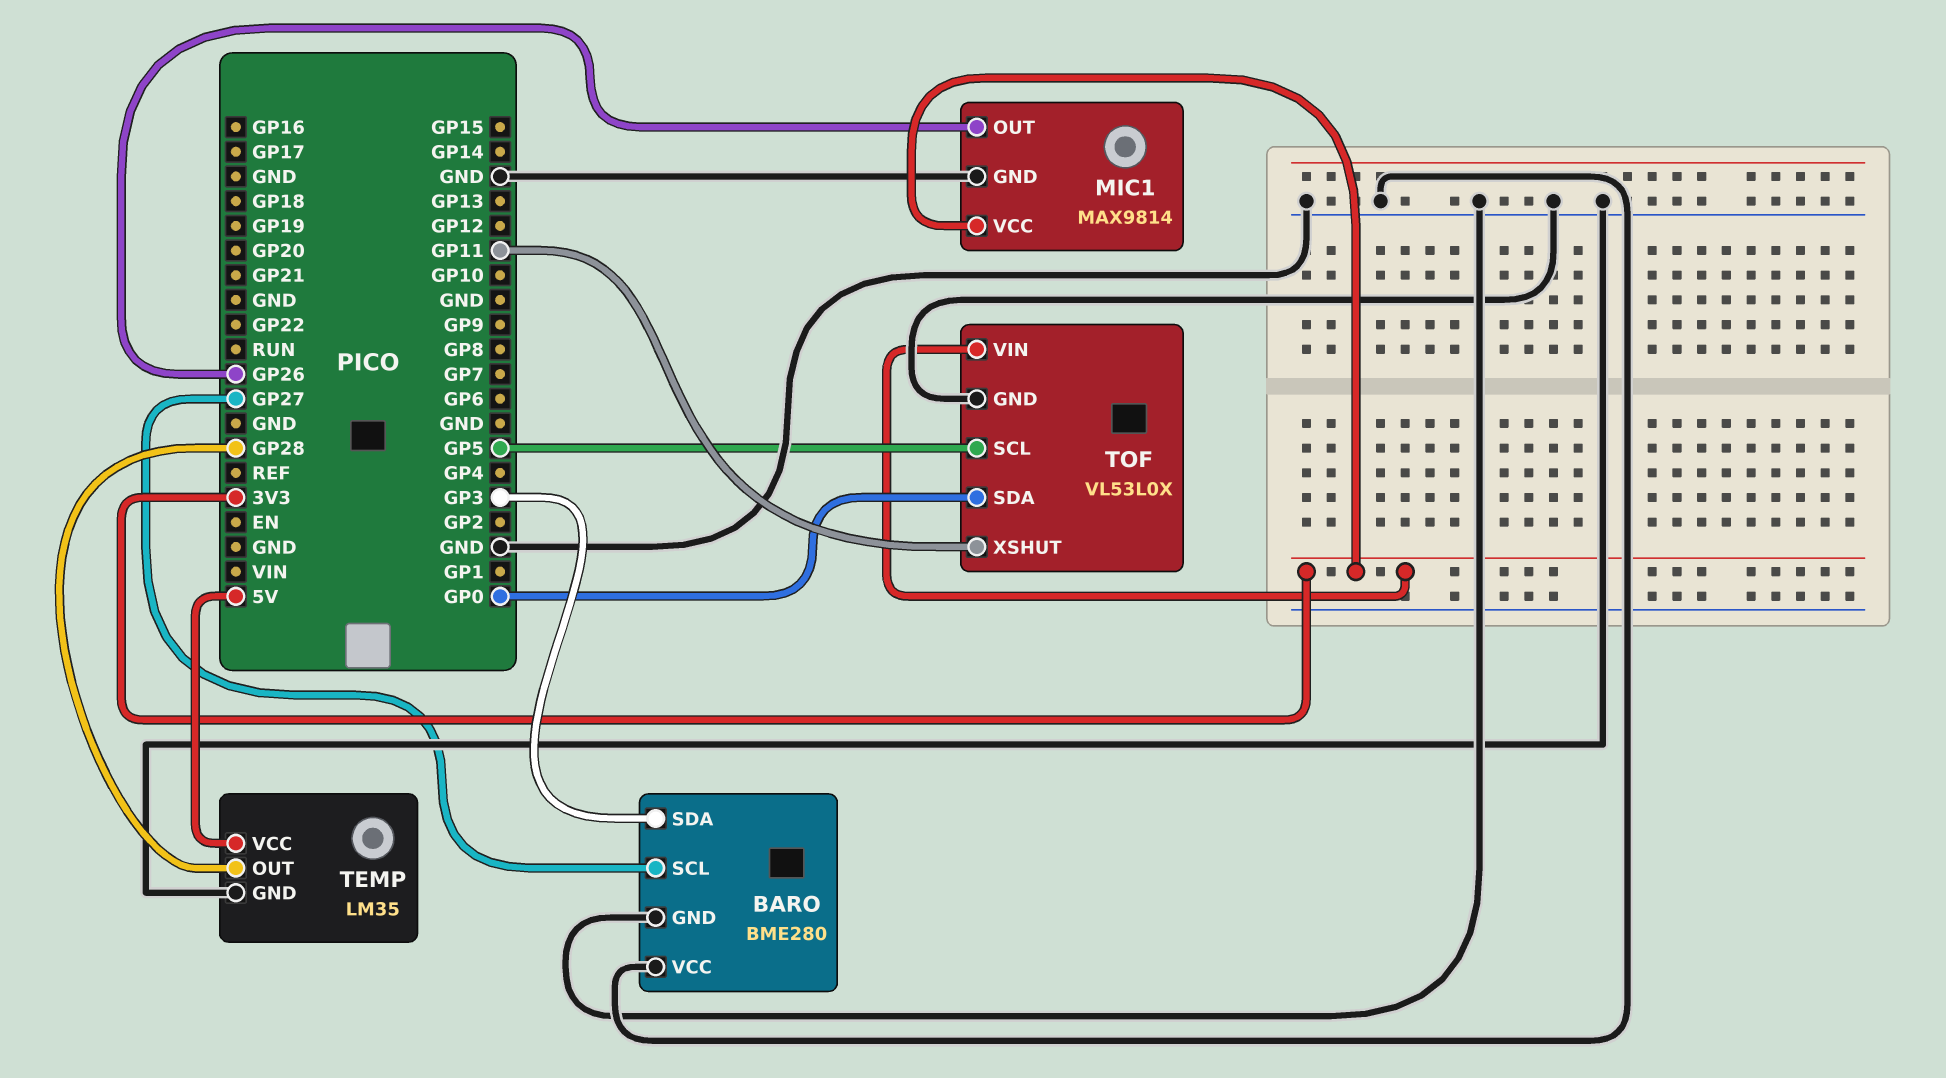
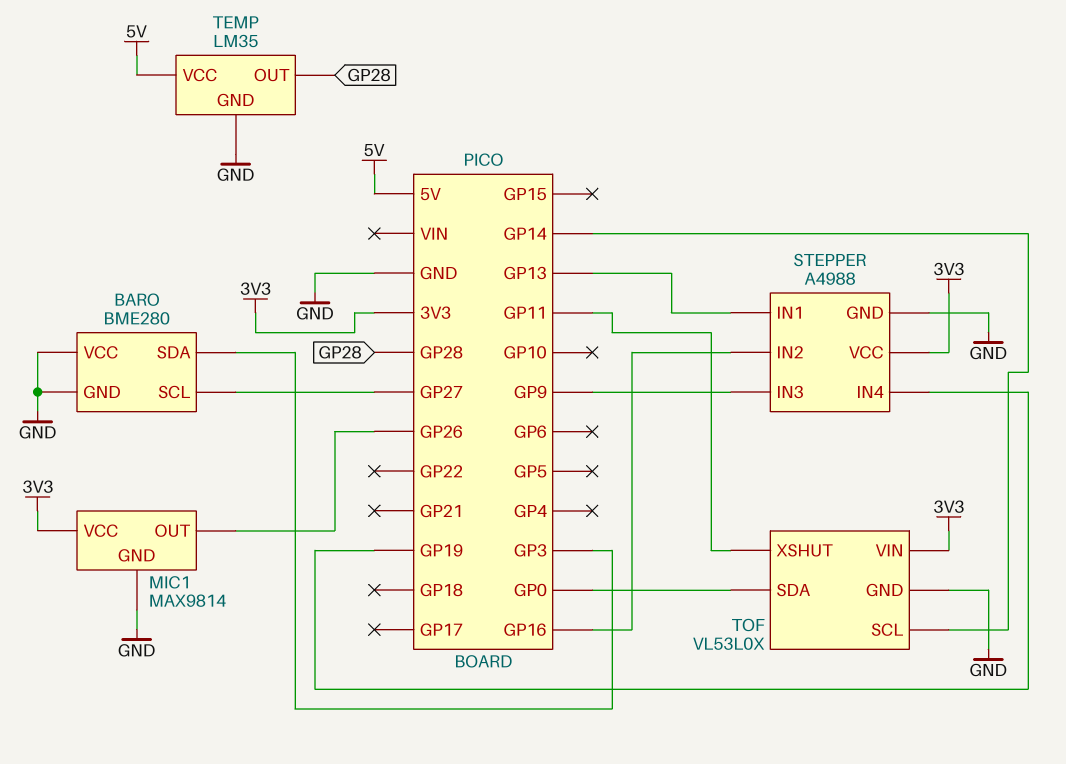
STEPPER: none -> A4988
STEPPER pin GND: none -> GND
STEPPER pin IN1: none -> GP13
STEPPER pin IN2: none -> GP16
STEPPER pin IN3: none -> GP9
STEPPER pin IN4: none -> GP19
STEPPER pin VCC: none -> 3V3
TOF pin SCL: GP5 -> GP14

